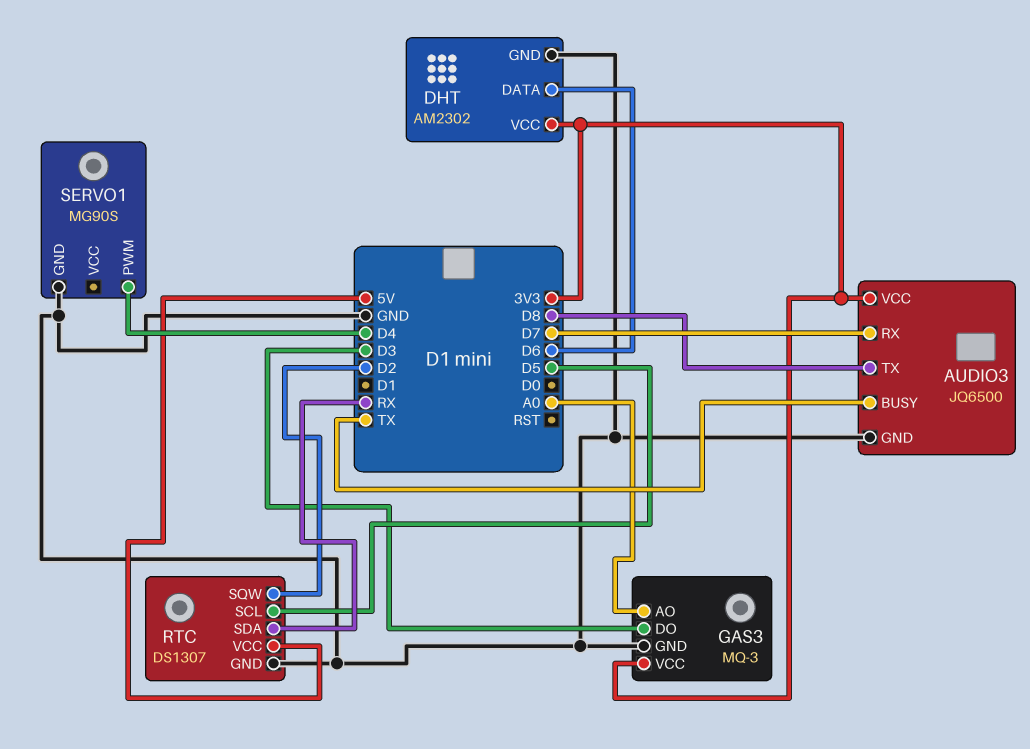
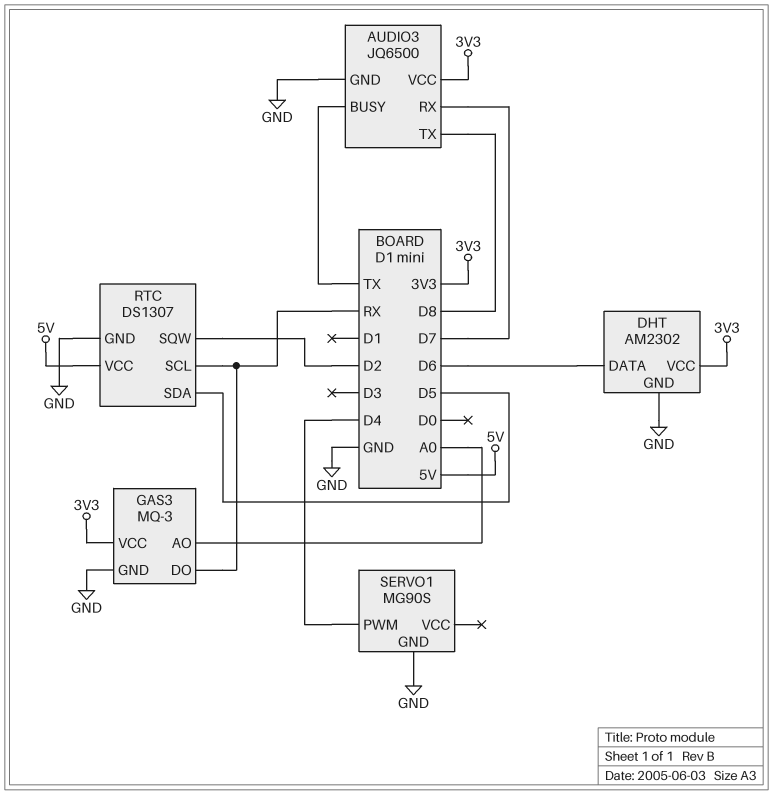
GAS3 pin DO: D3 -> RX
RTC pin SCL: D5 -> RX
RTC pin SDA: RX -> D5

